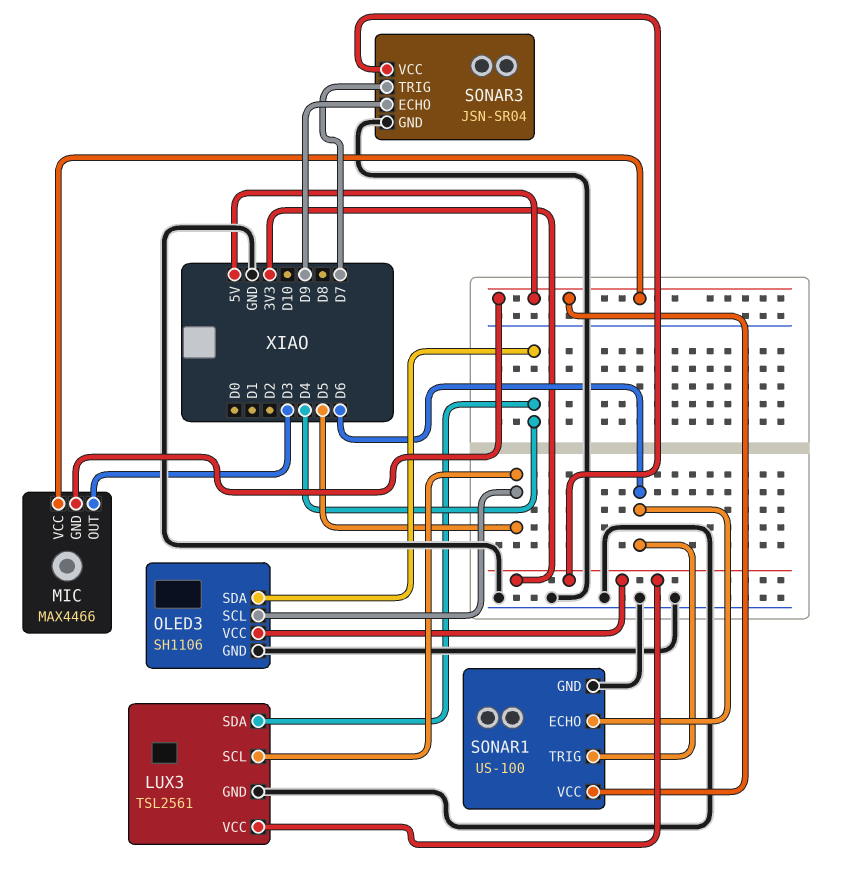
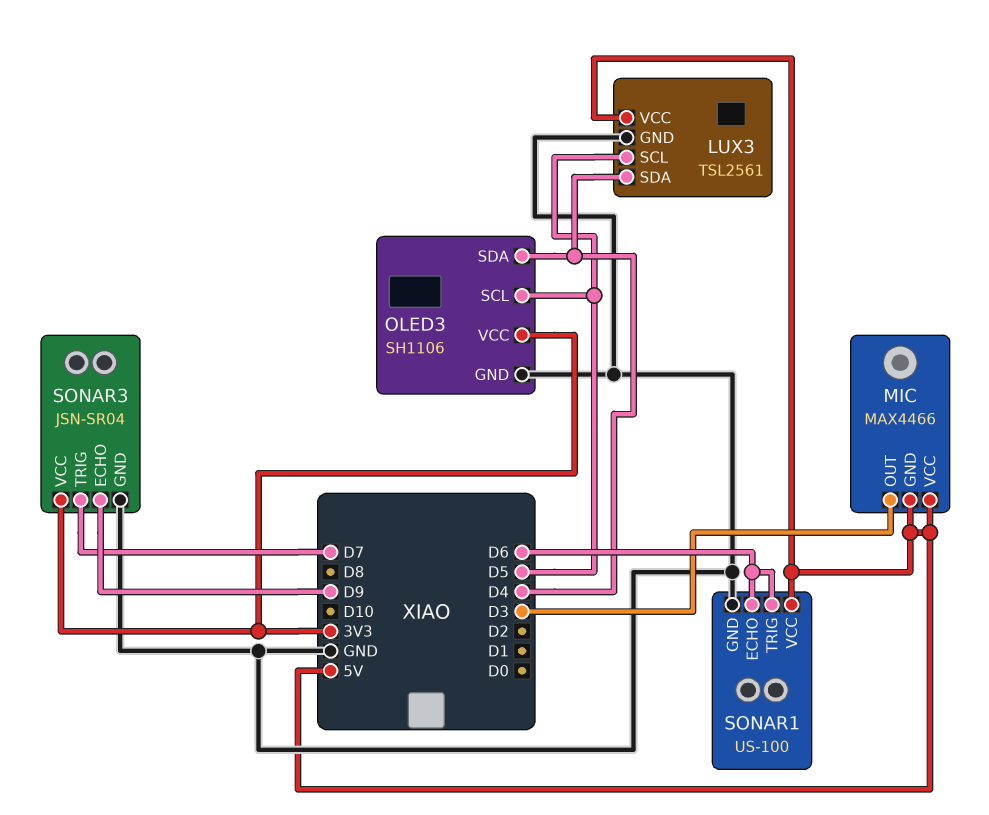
LUX3 pin VCC: 3V3 -> 5V

